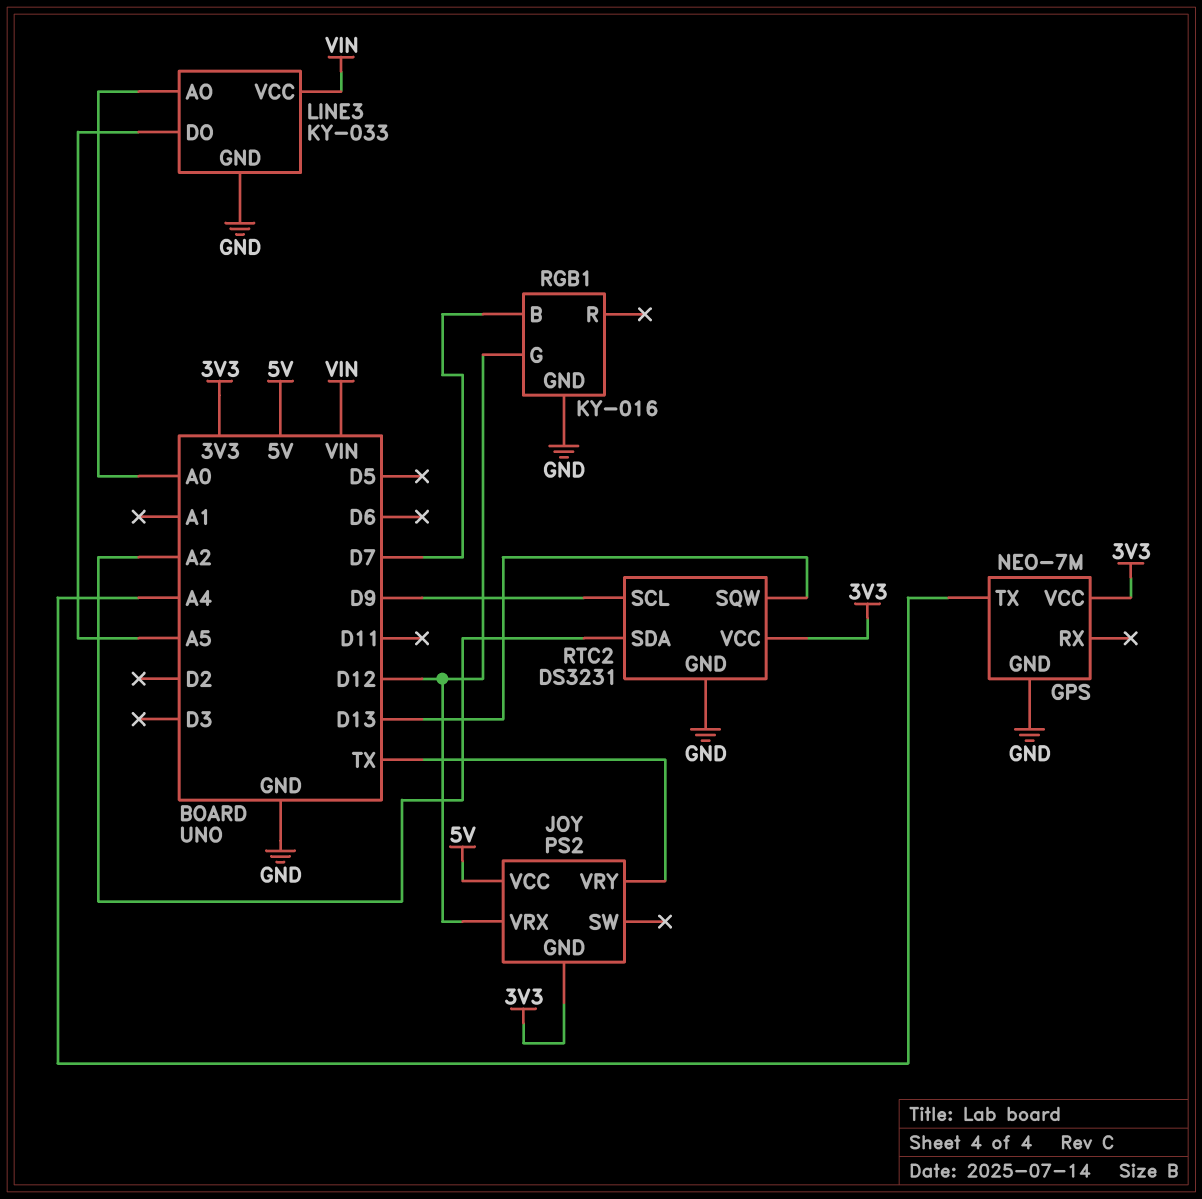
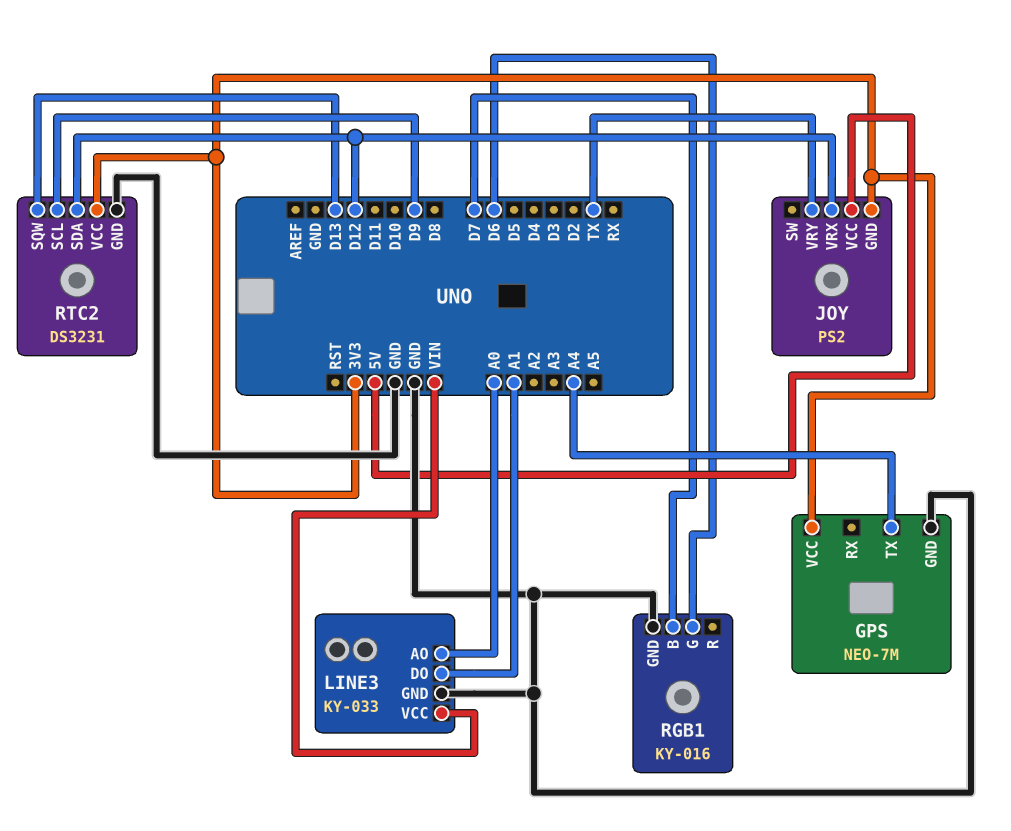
LINE3 pin DO: A5 -> A1
RGB1 pin G: D12 -> D6
RTC2 pin SDA: A2 -> D12

